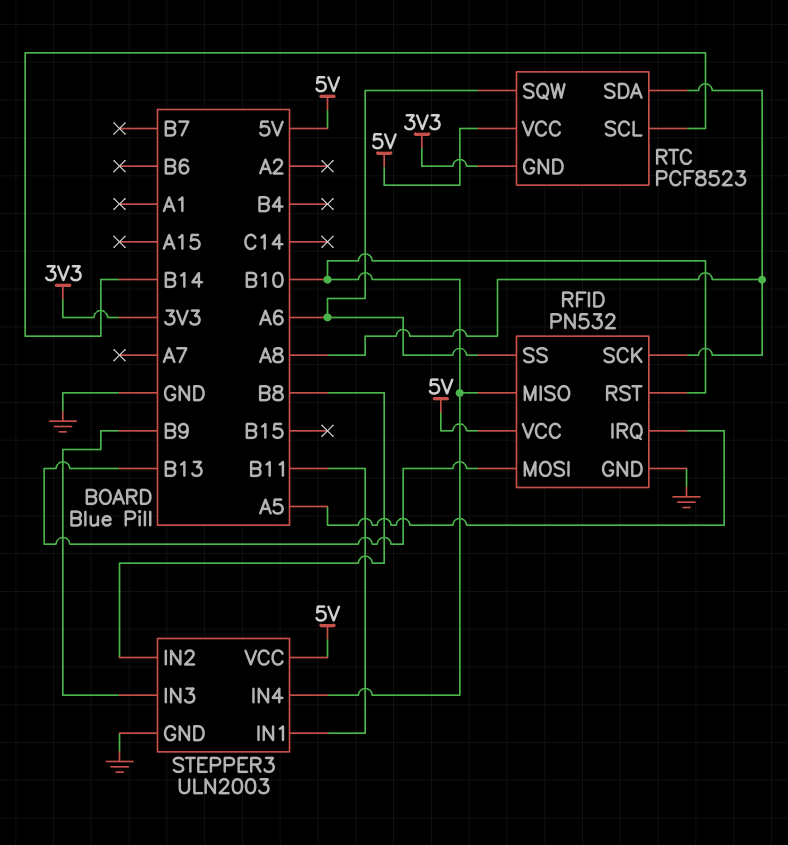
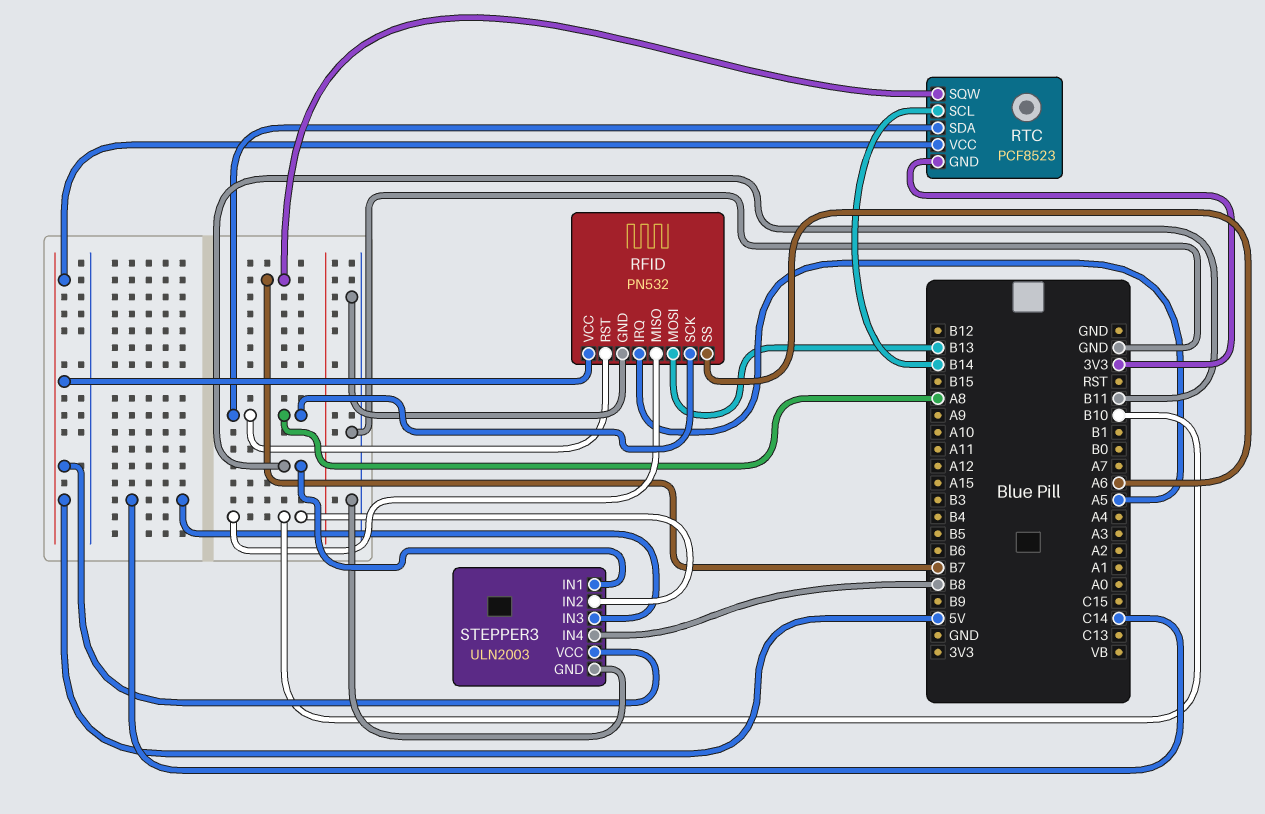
RFID pin RST: B10 -> A8
RTC pin SQW: A6 -> B7
STEPPER3 pin IN2: B8 -> B10
STEPPER3 pin IN3: B9 -> C14
STEPPER3 pin IN4: B10 -> B8

